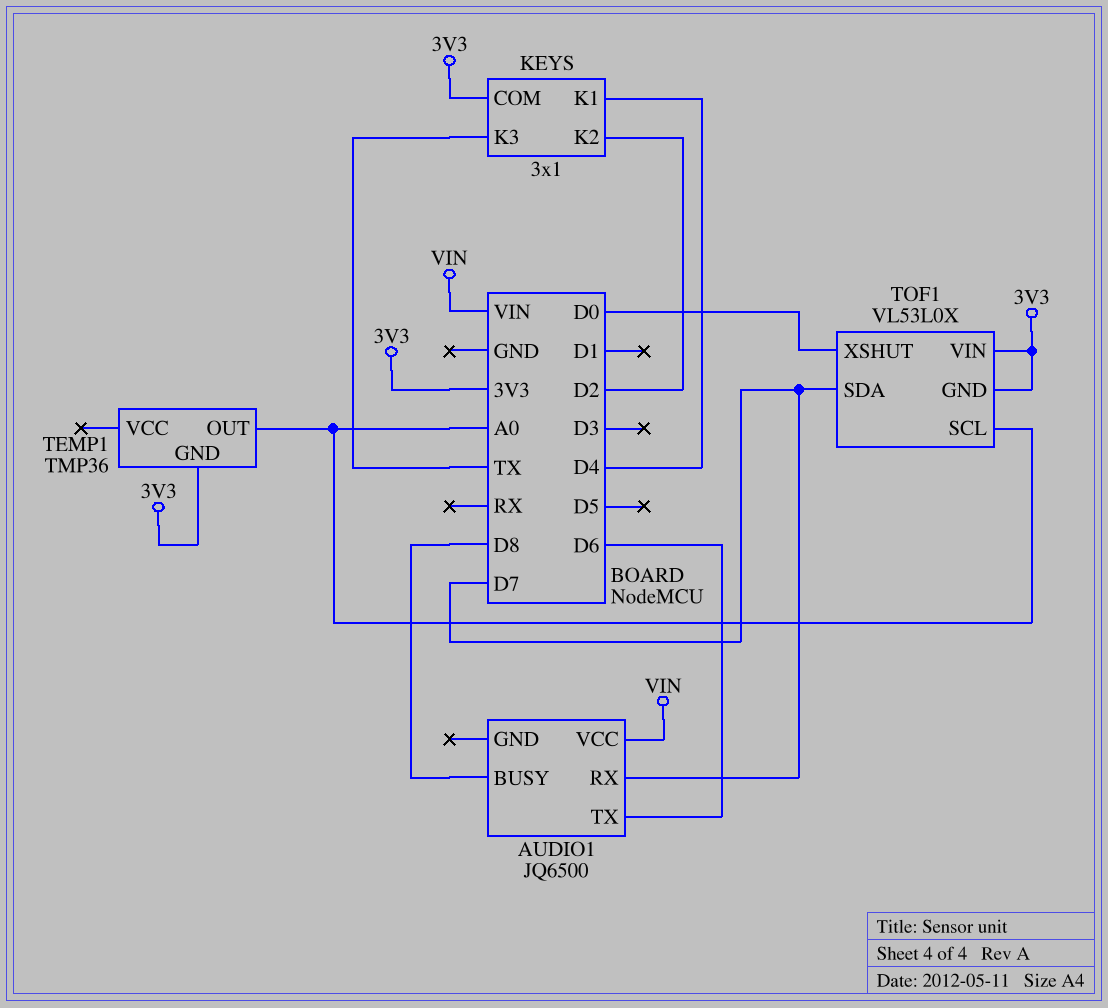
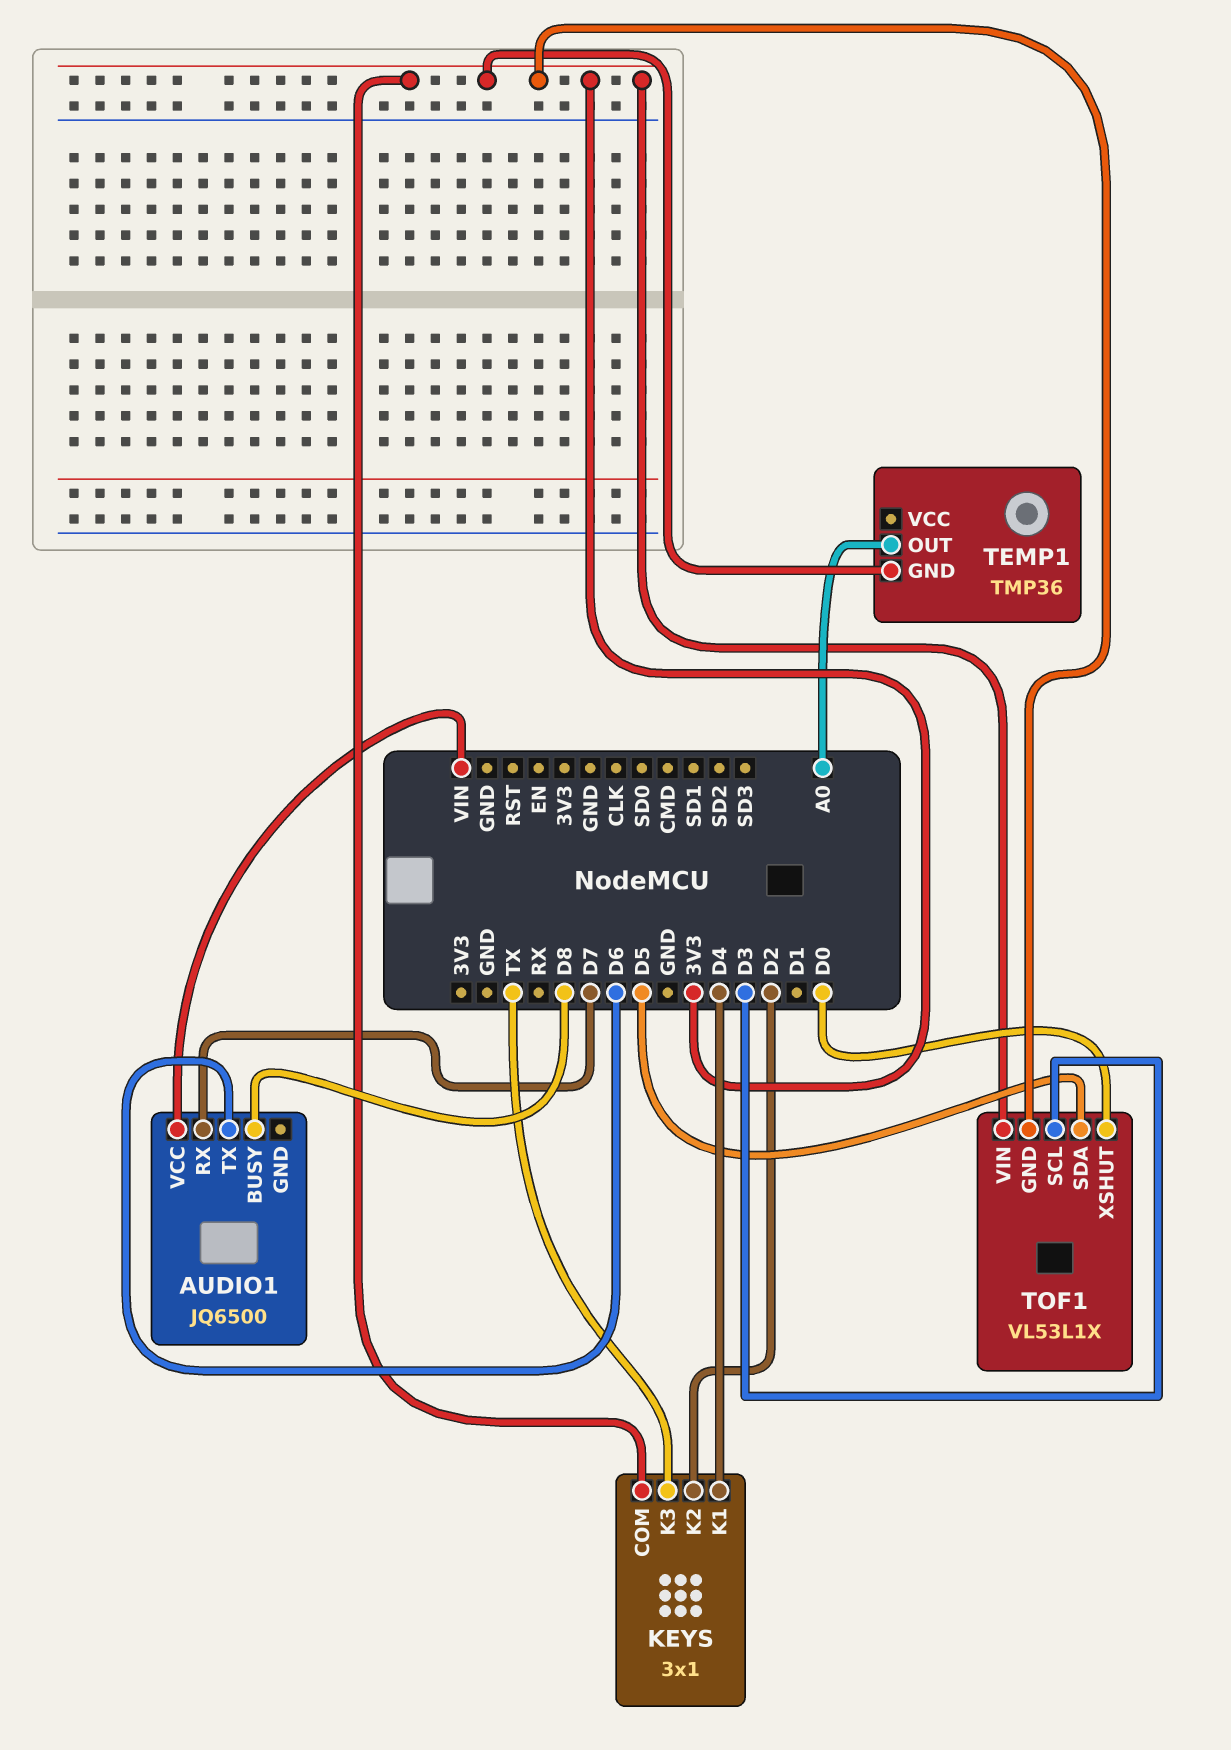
TOF1: VL53L0X -> VL53L1X
TOF1 pin SCL: A0 -> D3
TOF1 pin SDA: D7 -> D5

